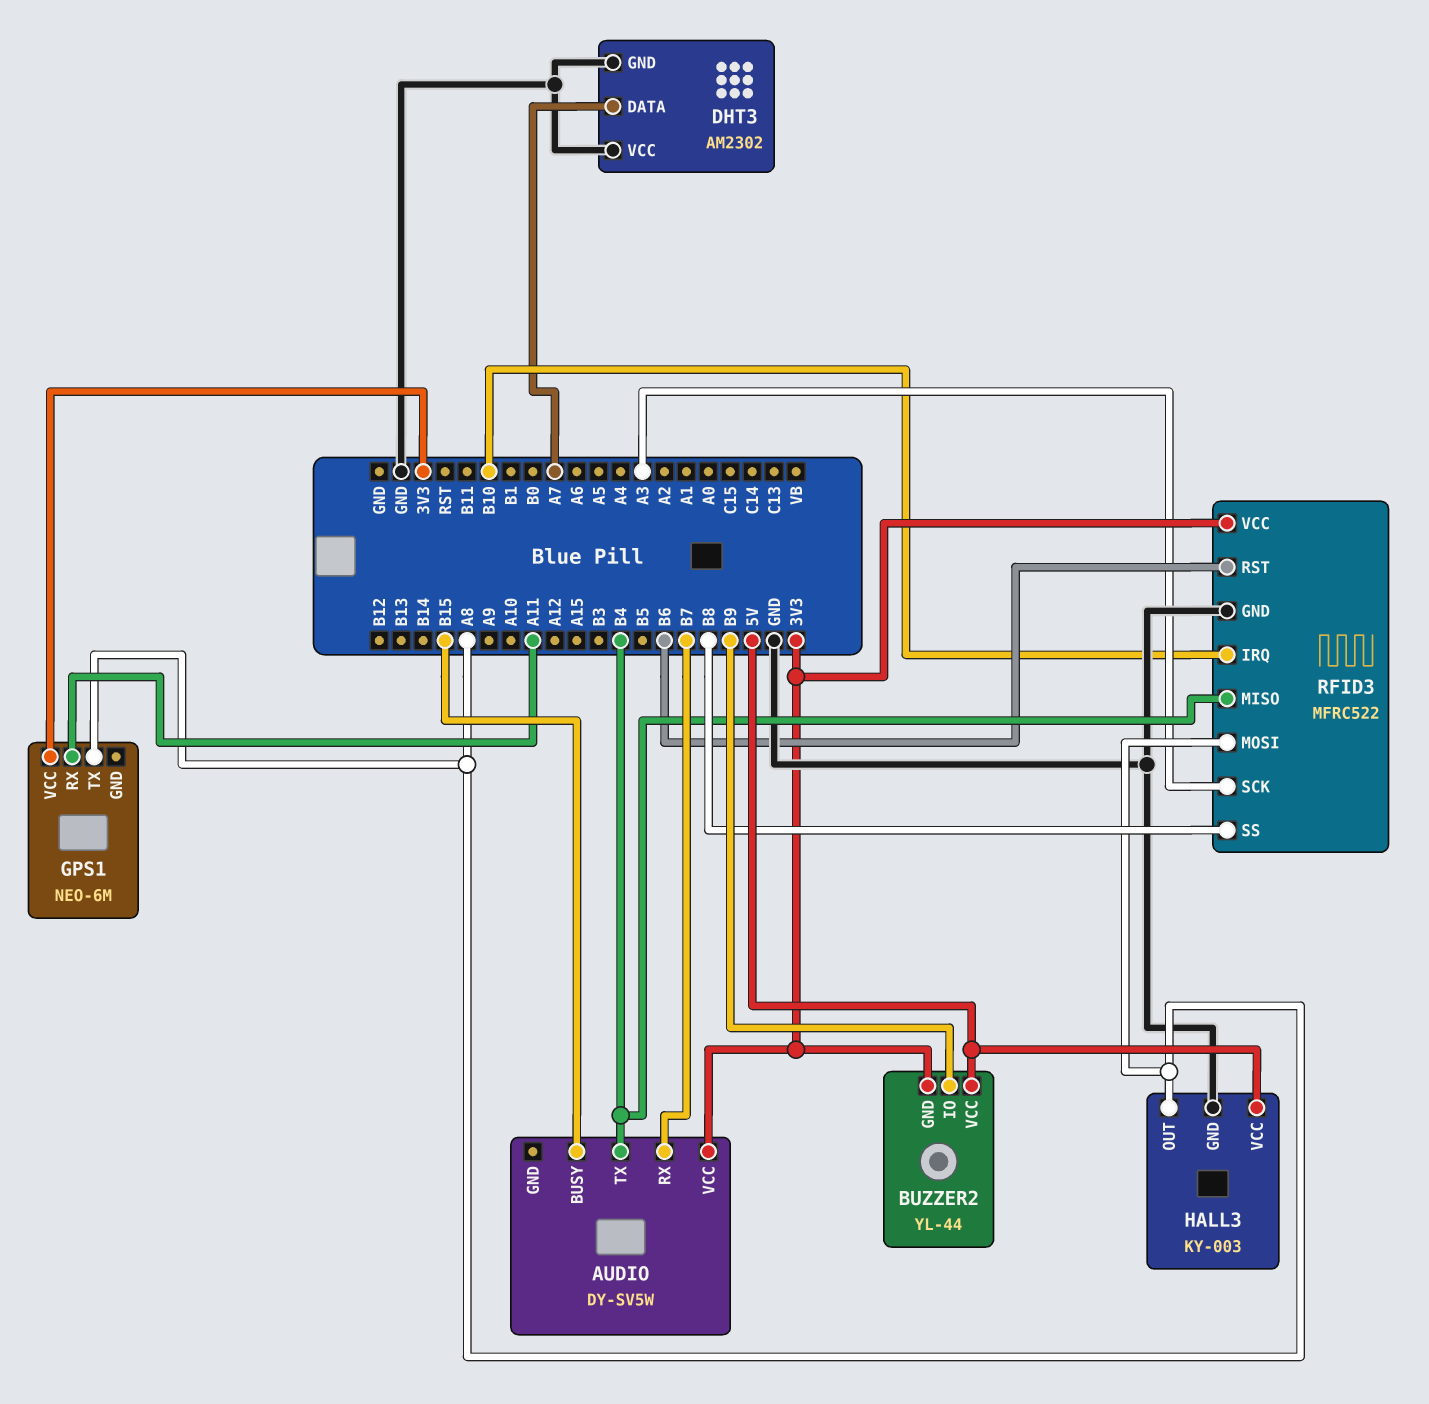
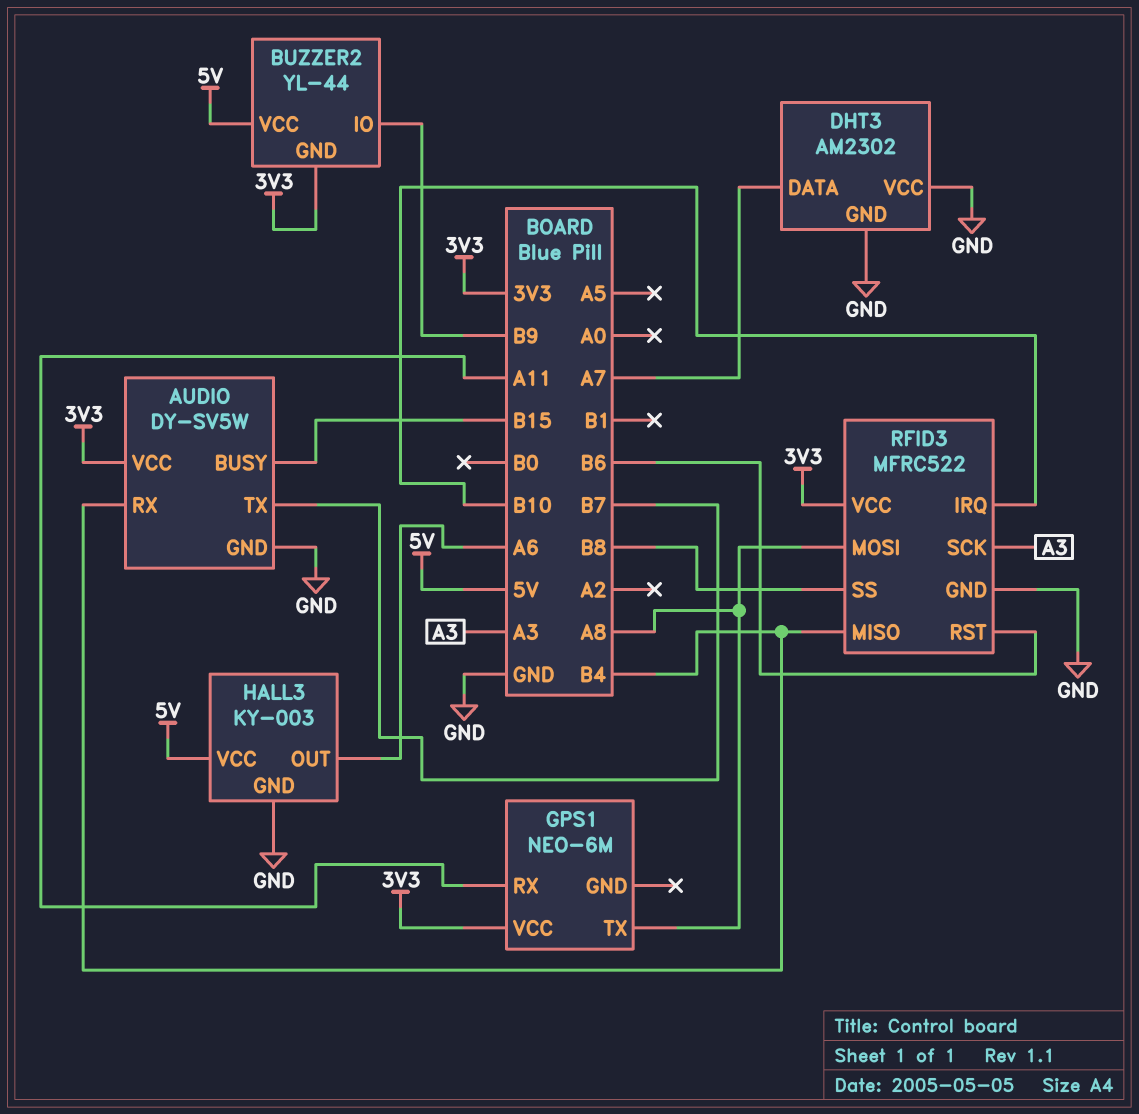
AUDIO pin GND: none -> GND
AUDIO pin RX: B7 -> B4
AUDIO pin TX: B4 -> B7
HALL3 pin OUT: A8 -> A6

